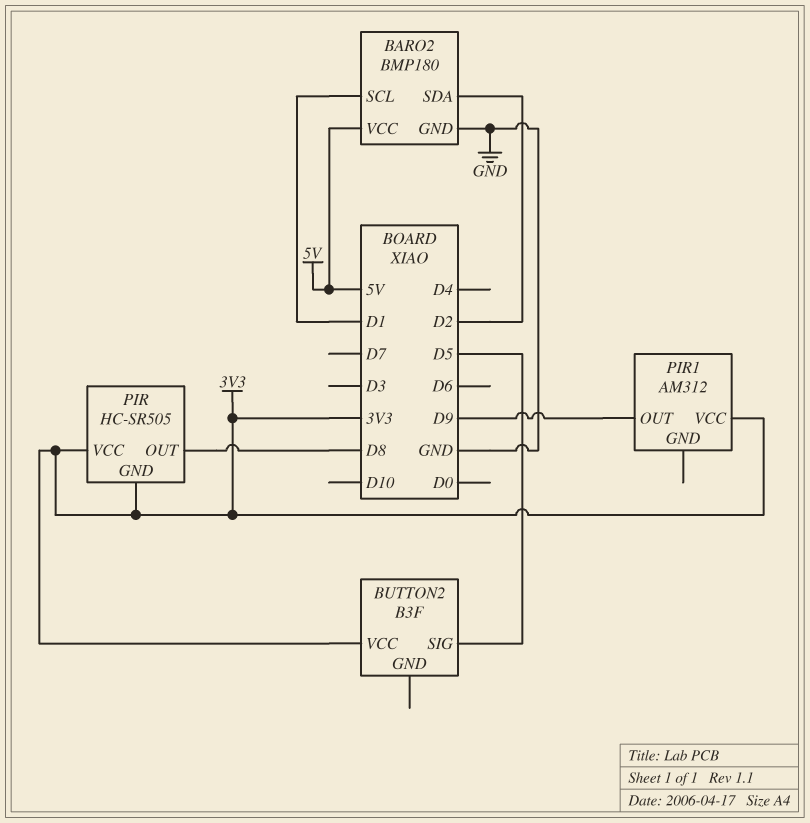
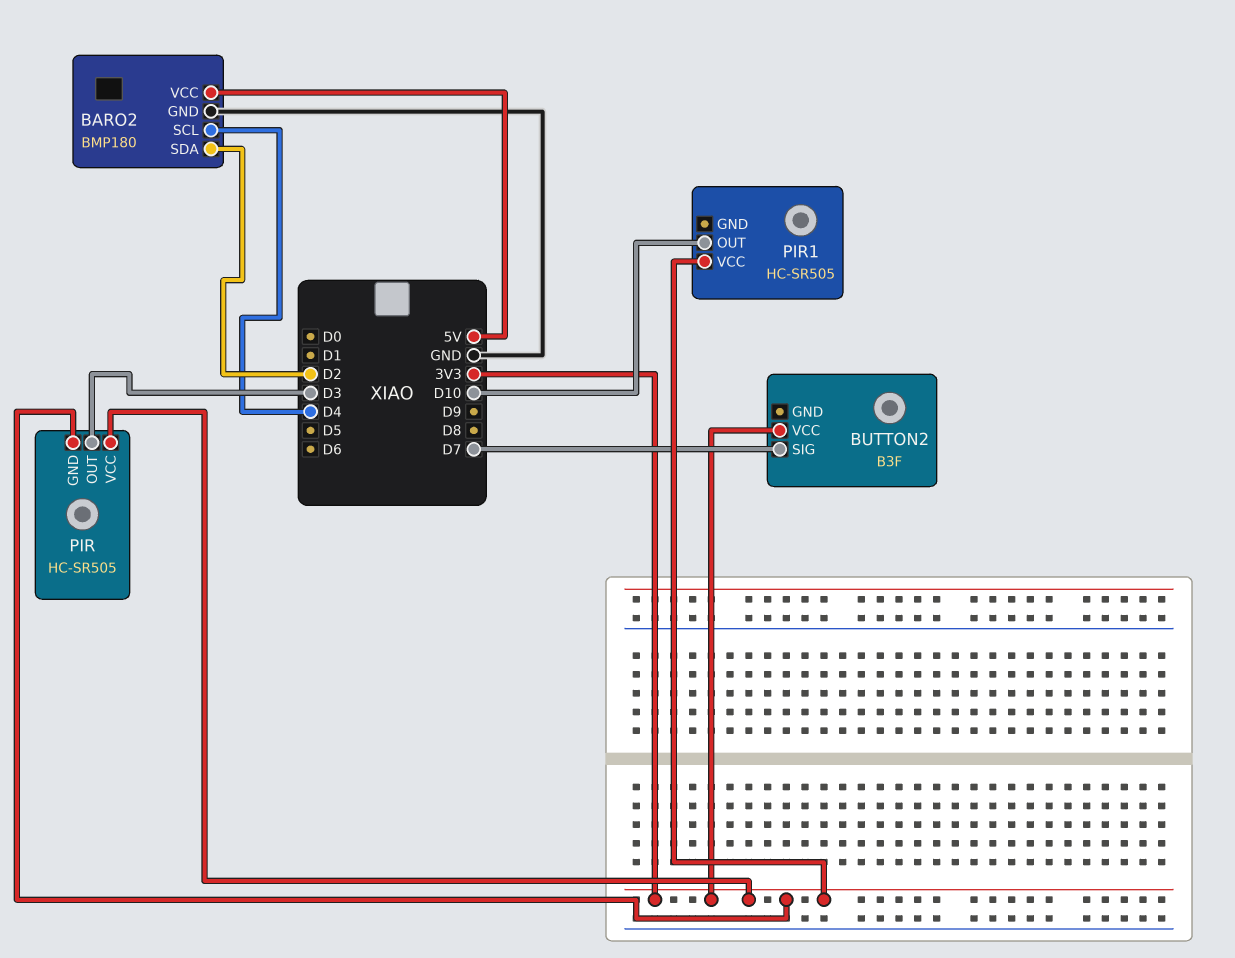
BARO2 pin SCL: D1 -> D4
BUTTON2 pin SIG: D5 -> D7
PIR pin OUT: D8 -> D3
PIR1: AM312 -> HC-SR505
PIR1 pin OUT: D9 -> D10

